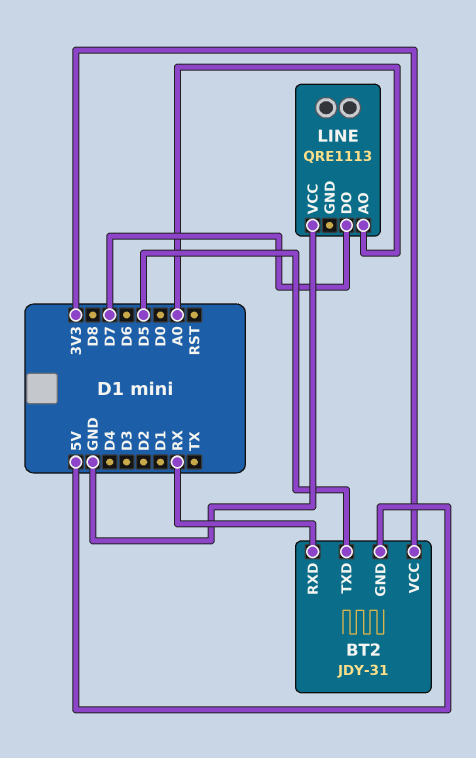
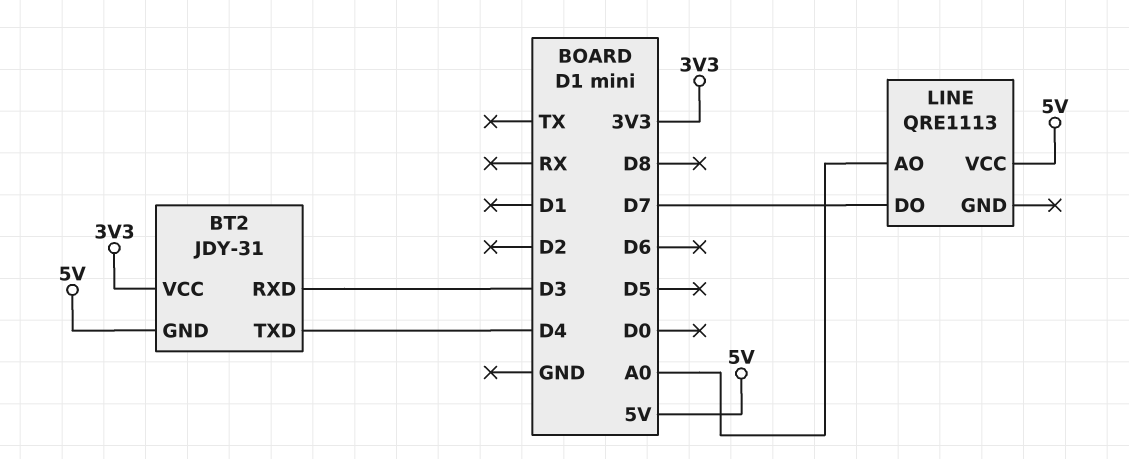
BT2 pin RXD: RX -> D3
BT2 pin TXD: D5 -> D4
LINE pin VCC: GND -> 5V

